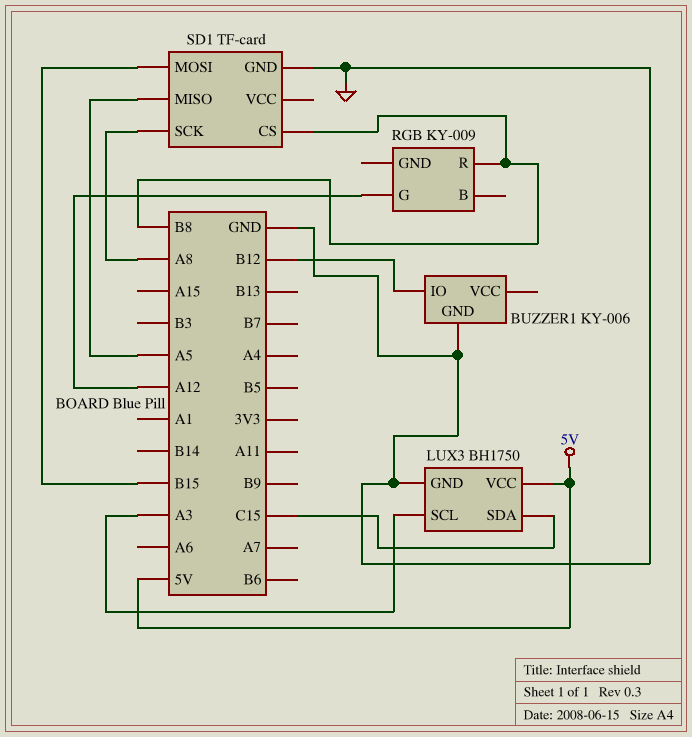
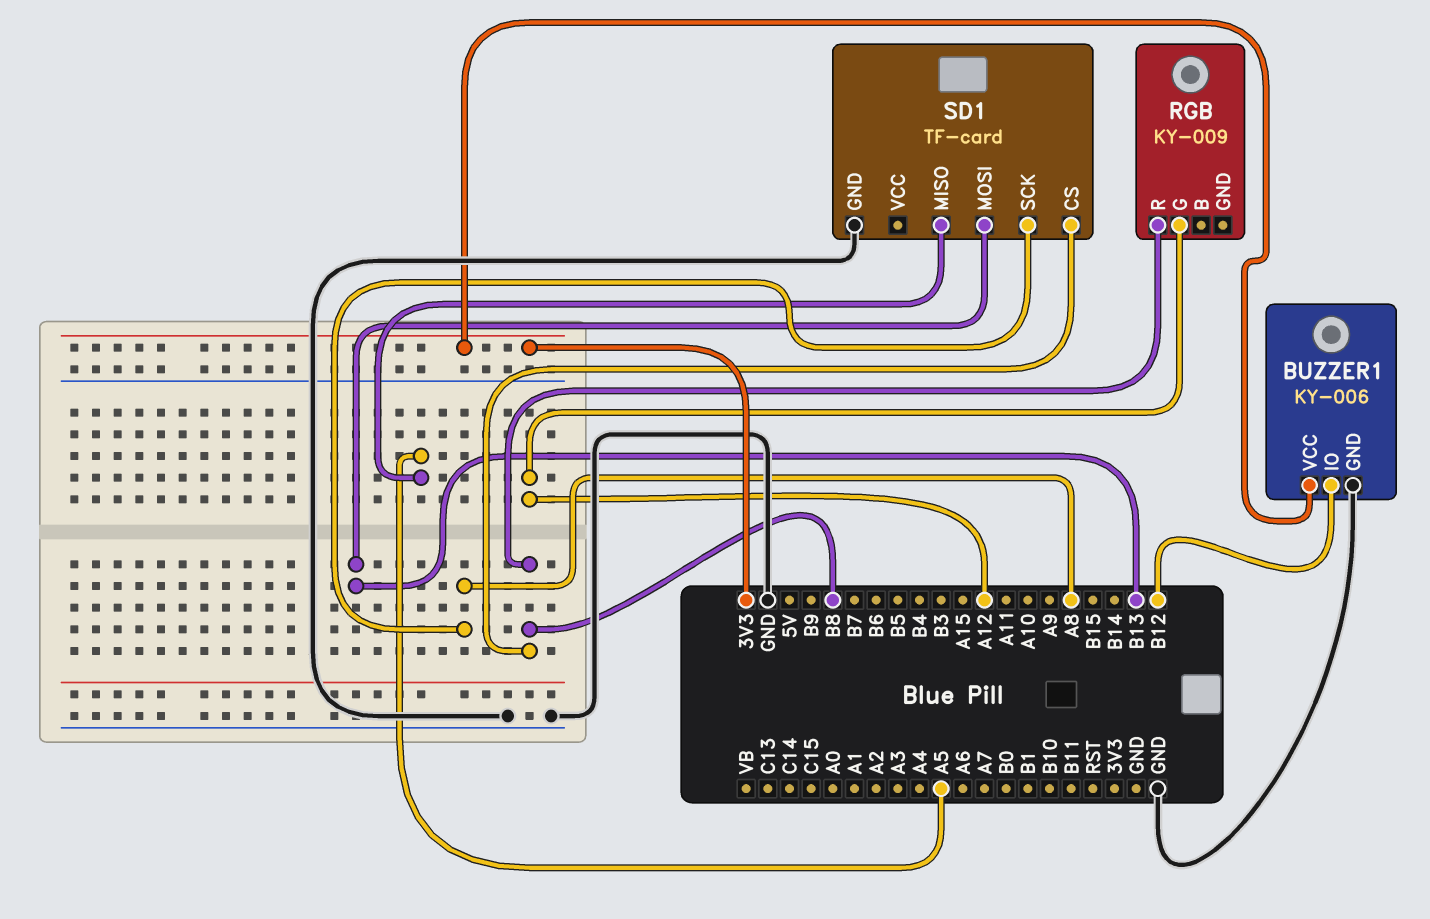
BUZZER1 pin VCC: none -> 3V3
LUX3: BH1750 -> none
LUX3 pin GND: GND -> none
LUX3 pin SCL: A3 -> none
LUX3 pin SDA: C15 -> none
LUX3 pin VCC: 5V -> none
SD1 pin MOSI: B15 -> B13

